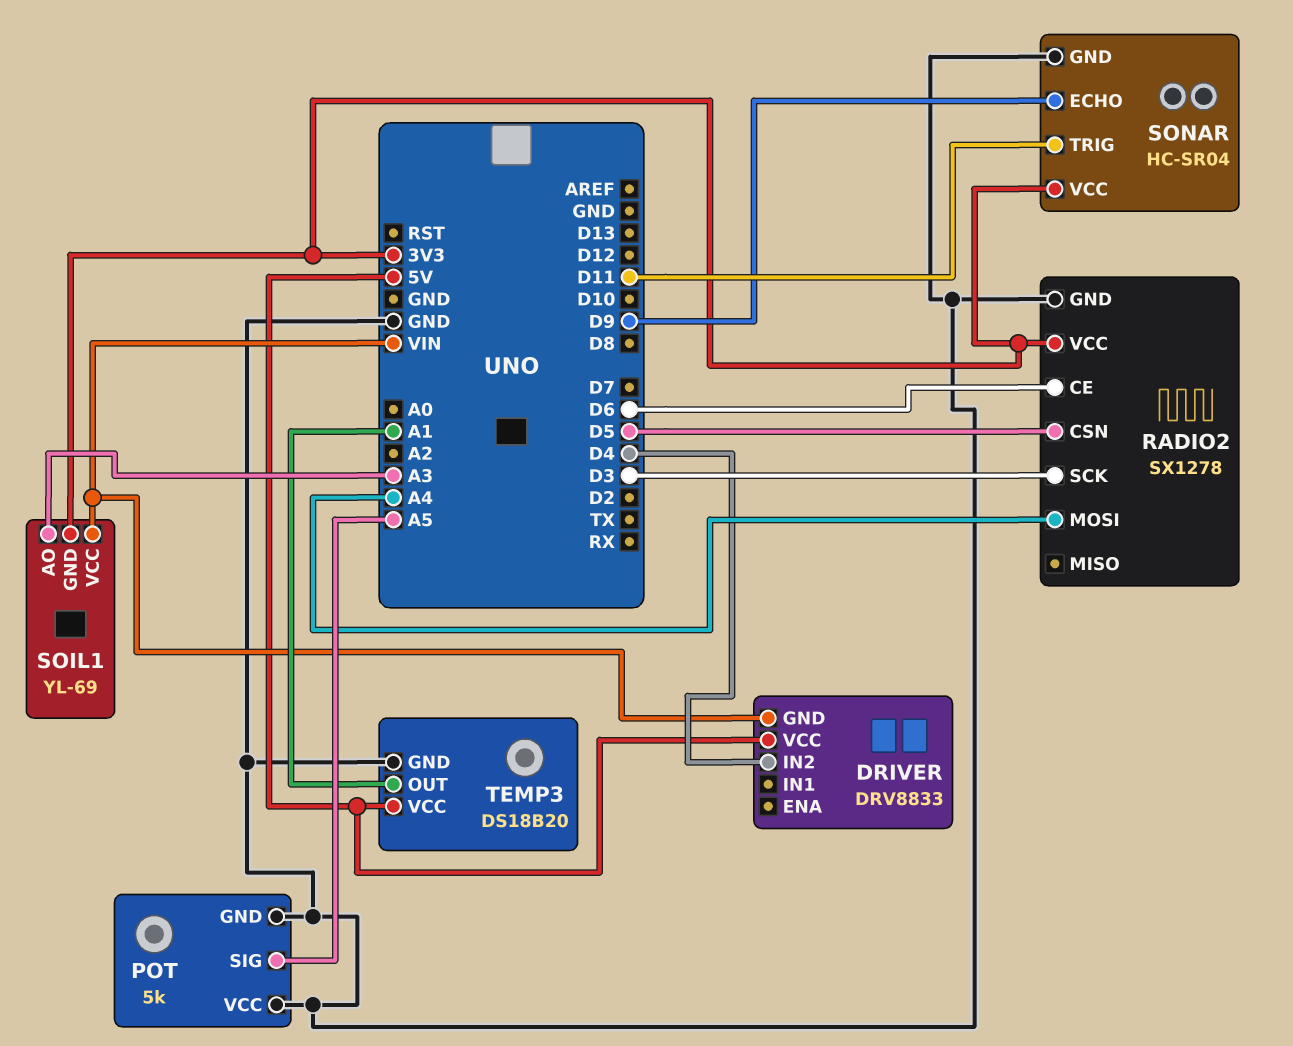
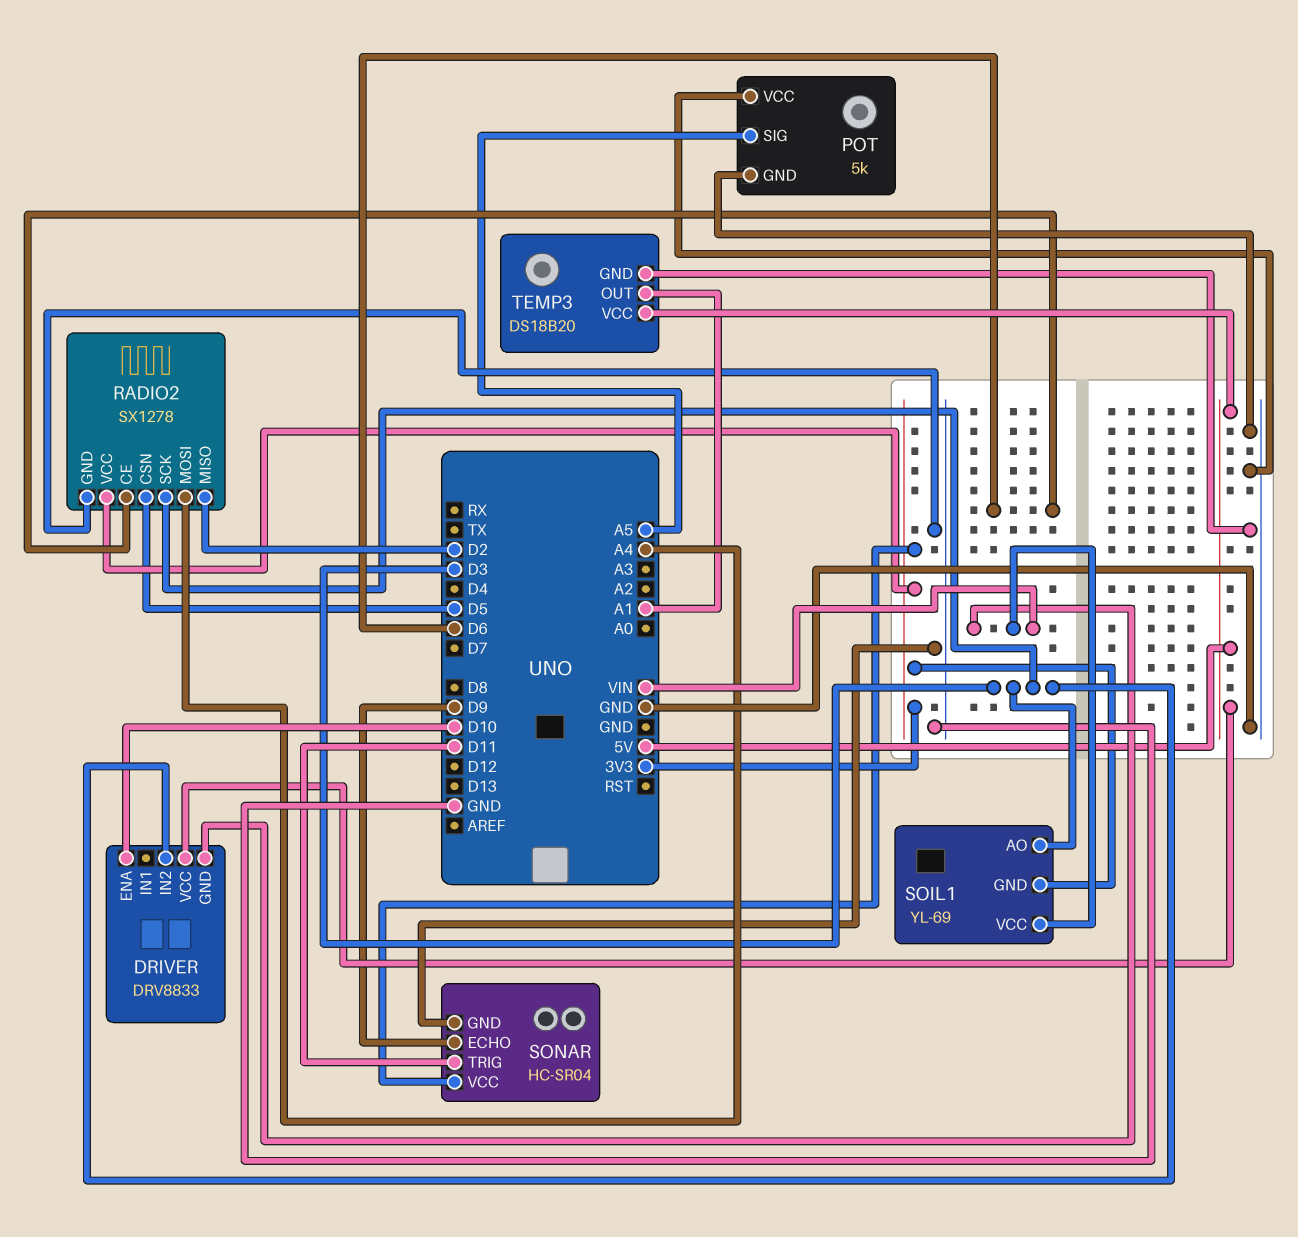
DRIVER pin ENA: none -> D10
DRIVER pin IN2: D4 -> D3
RADIO2 pin MISO: none -> D2
SOIL1 pin AO: A3 -> D3

